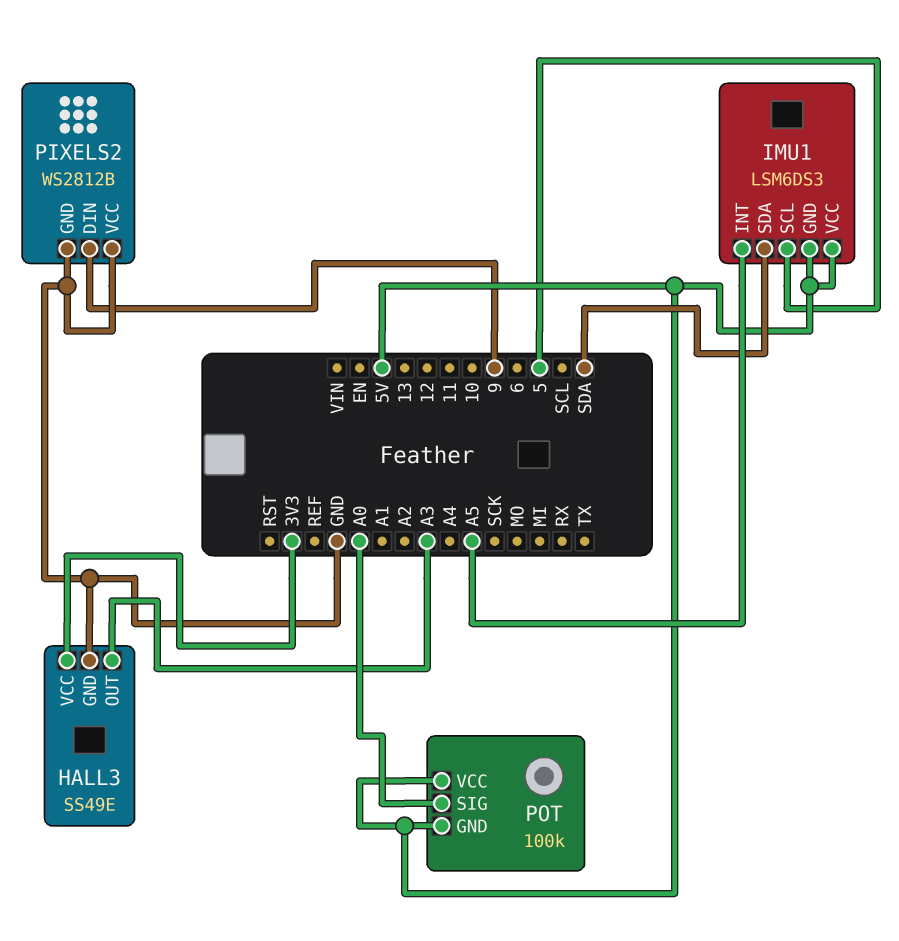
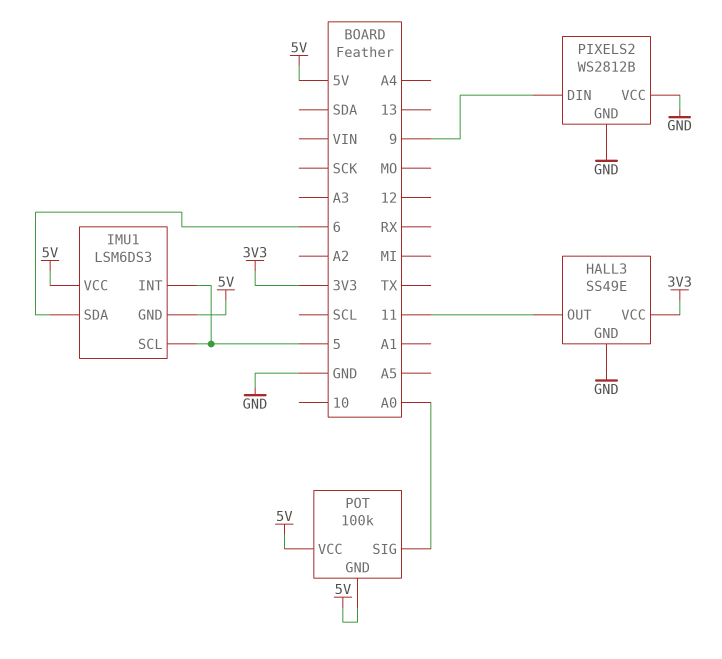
HALL3 pin OUT: A3 -> 11
IMU1 pin INT: A5 -> 5
IMU1 pin SDA: SDA -> 6

